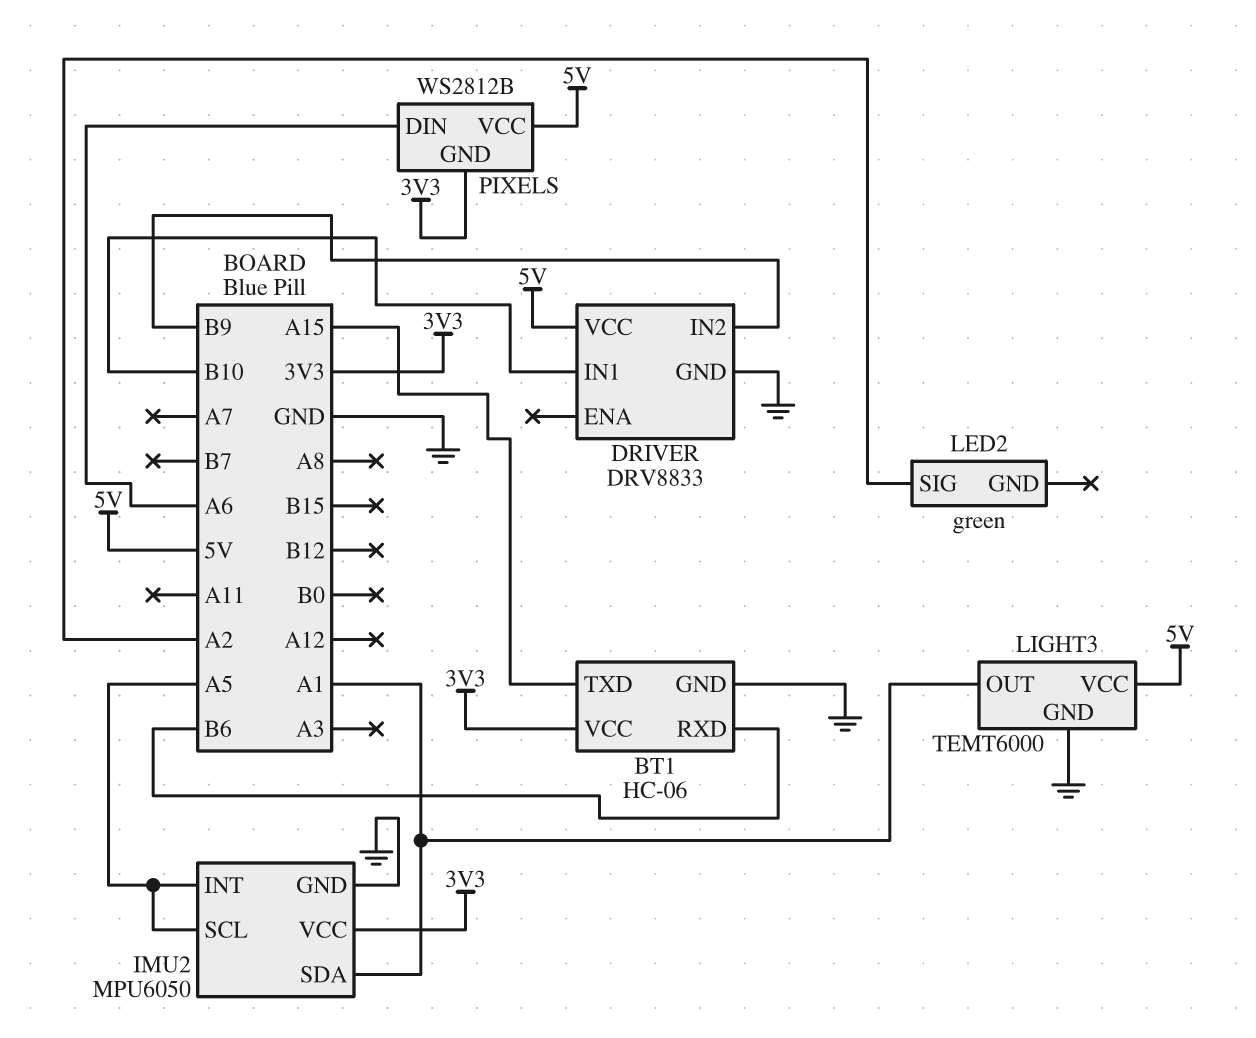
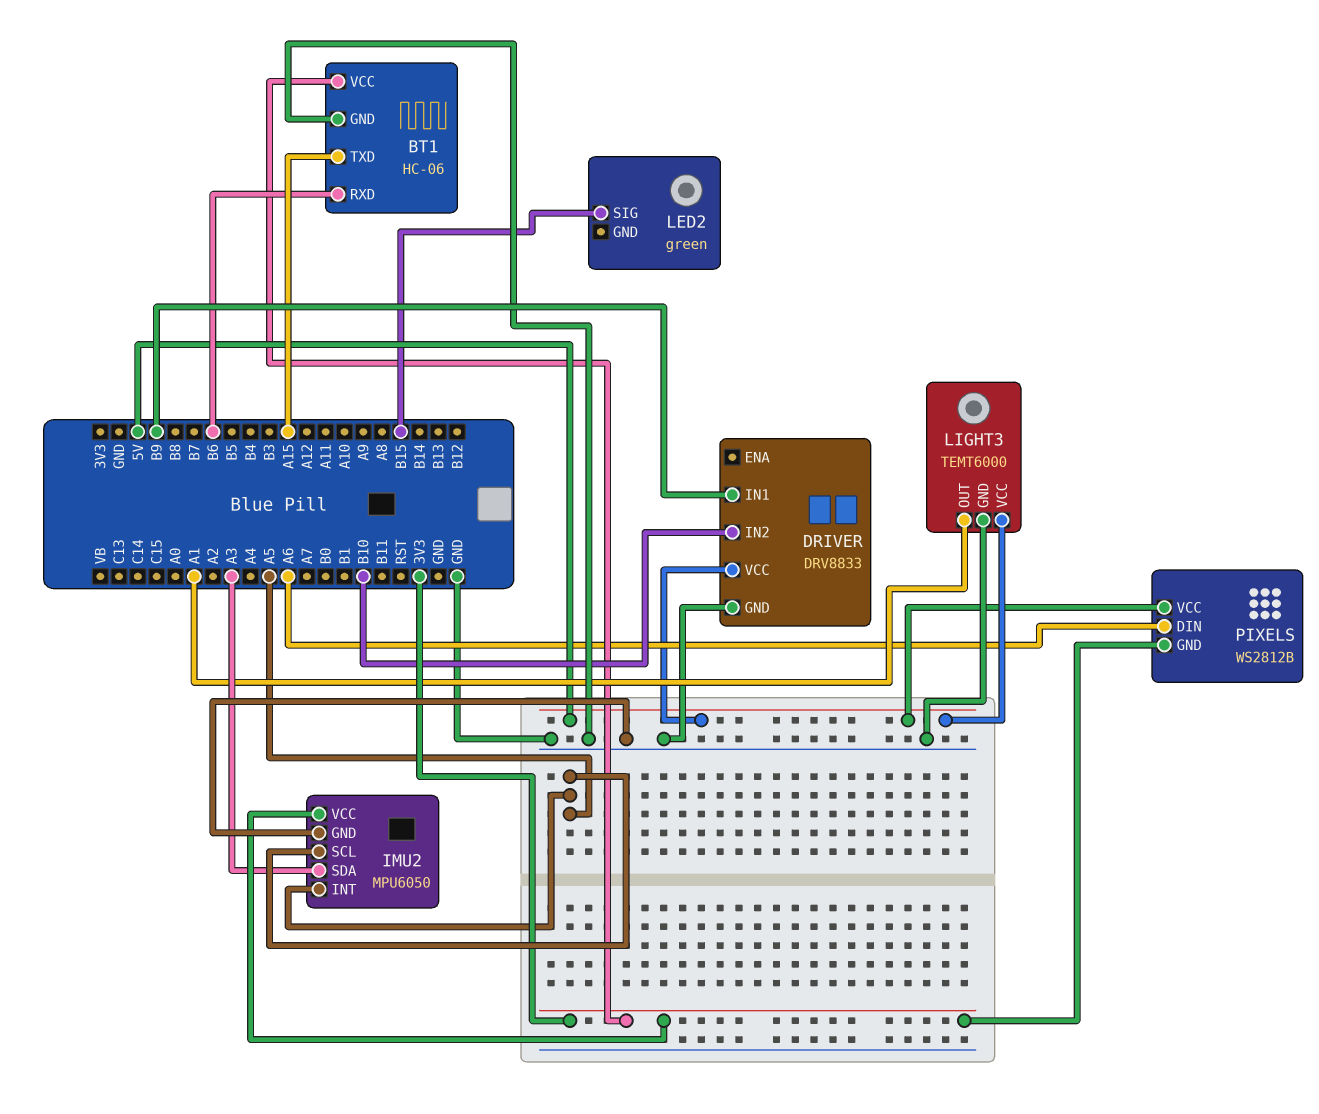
DRIVER pin IN1: B10 -> B9
DRIVER pin IN2: B9 -> B10
IMU2 pin SDA: A1 -> A3
LED2 pin SIG: A2 -> B15

